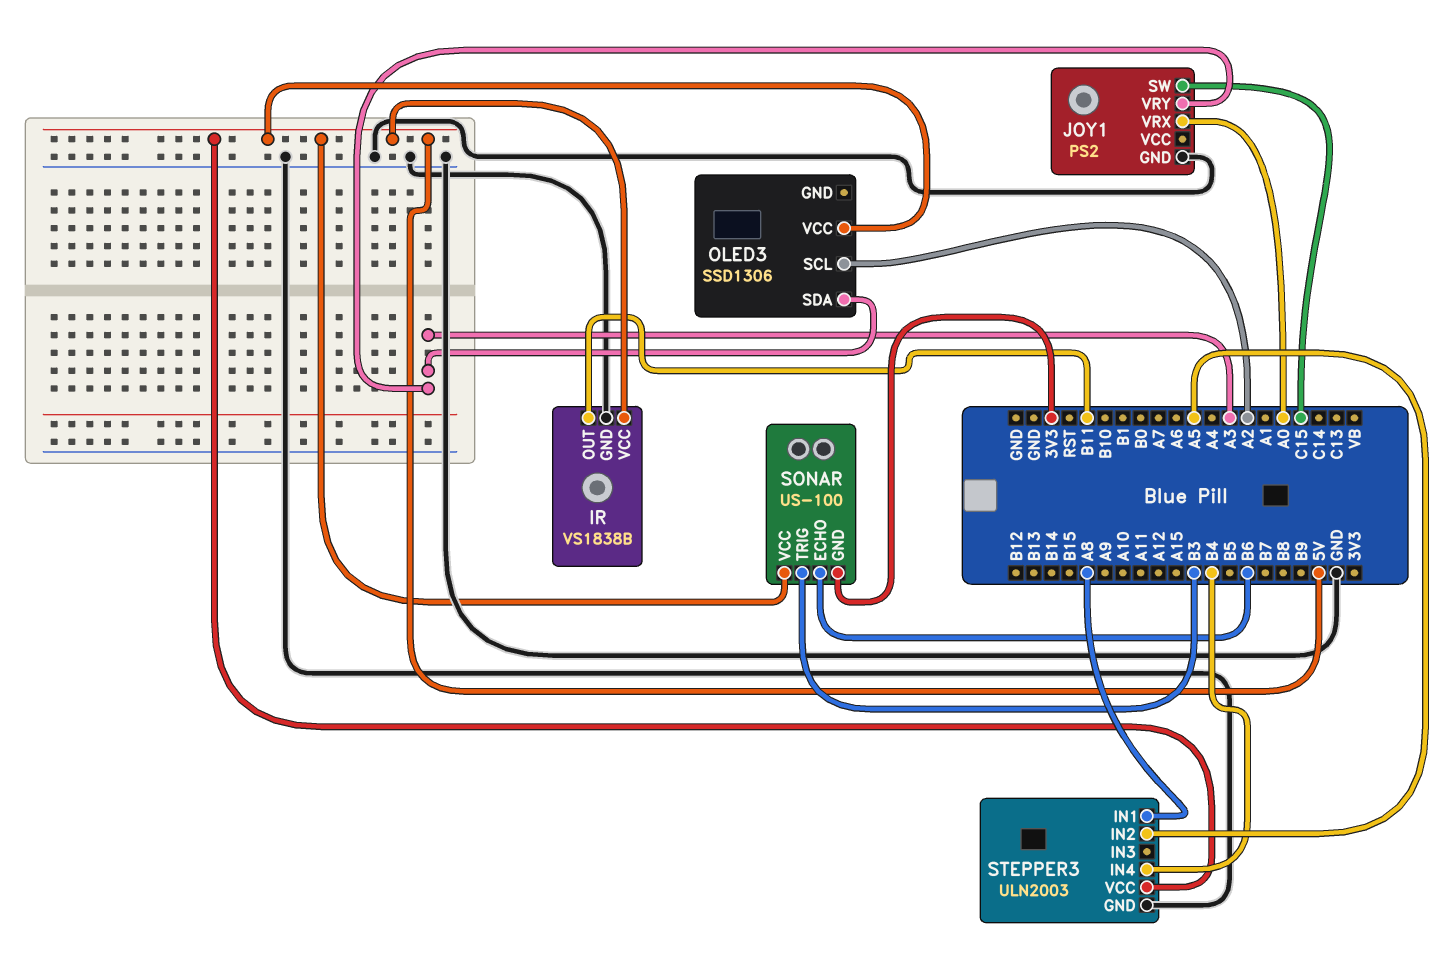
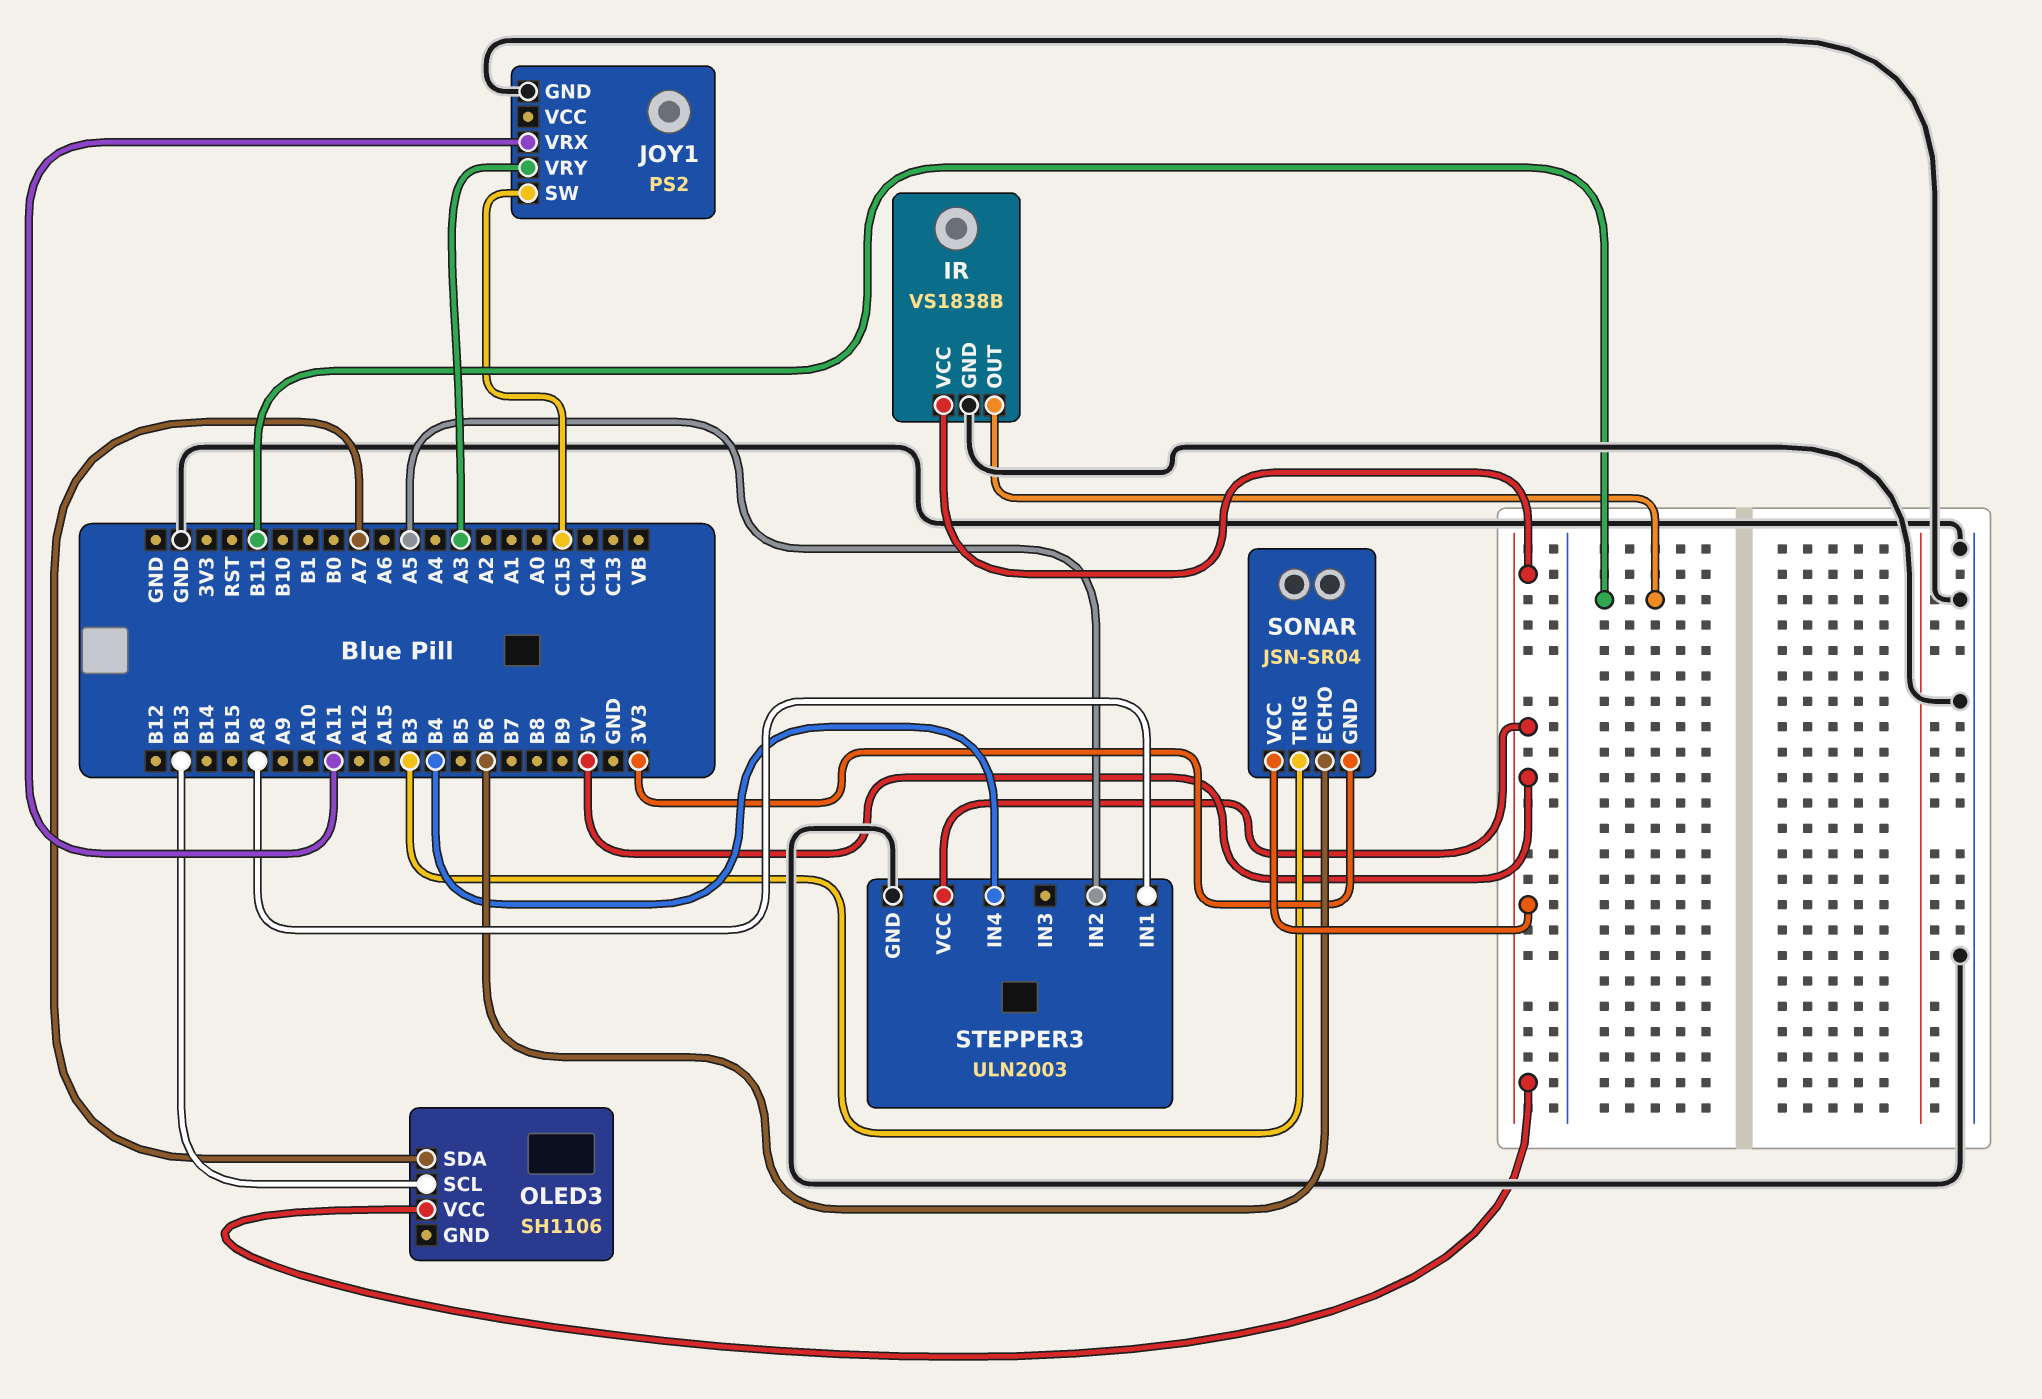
JOY1 pin VRX: A0 -> A11
OLED3: SSD1306 -> SH1106
OLED3 pin SCL: A2 -> B13
OLED3 pin SDA: A3 -> A7
SONAR: US-100 -> JSN-SR04

